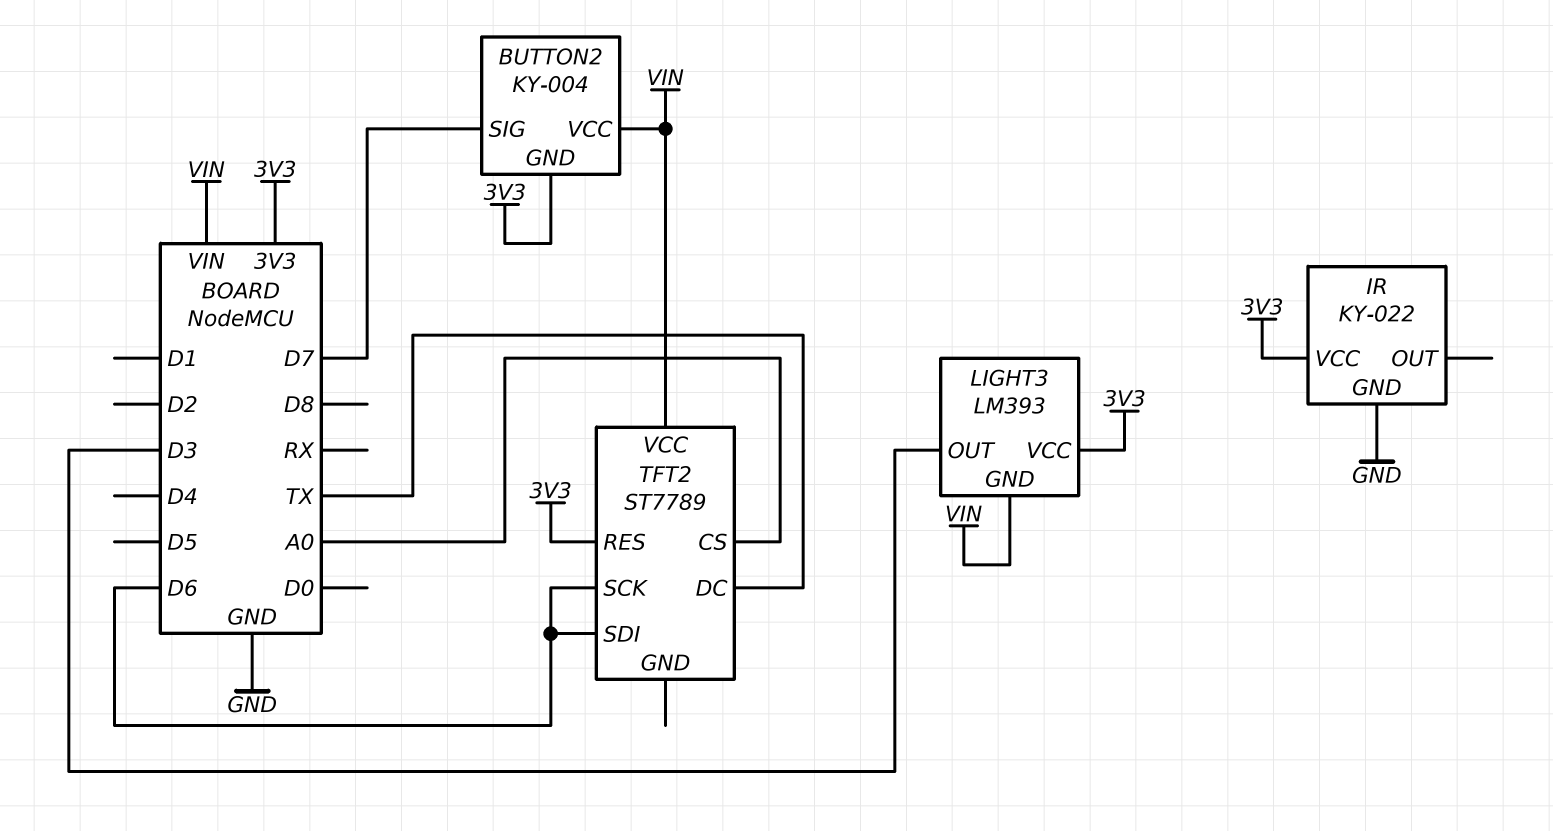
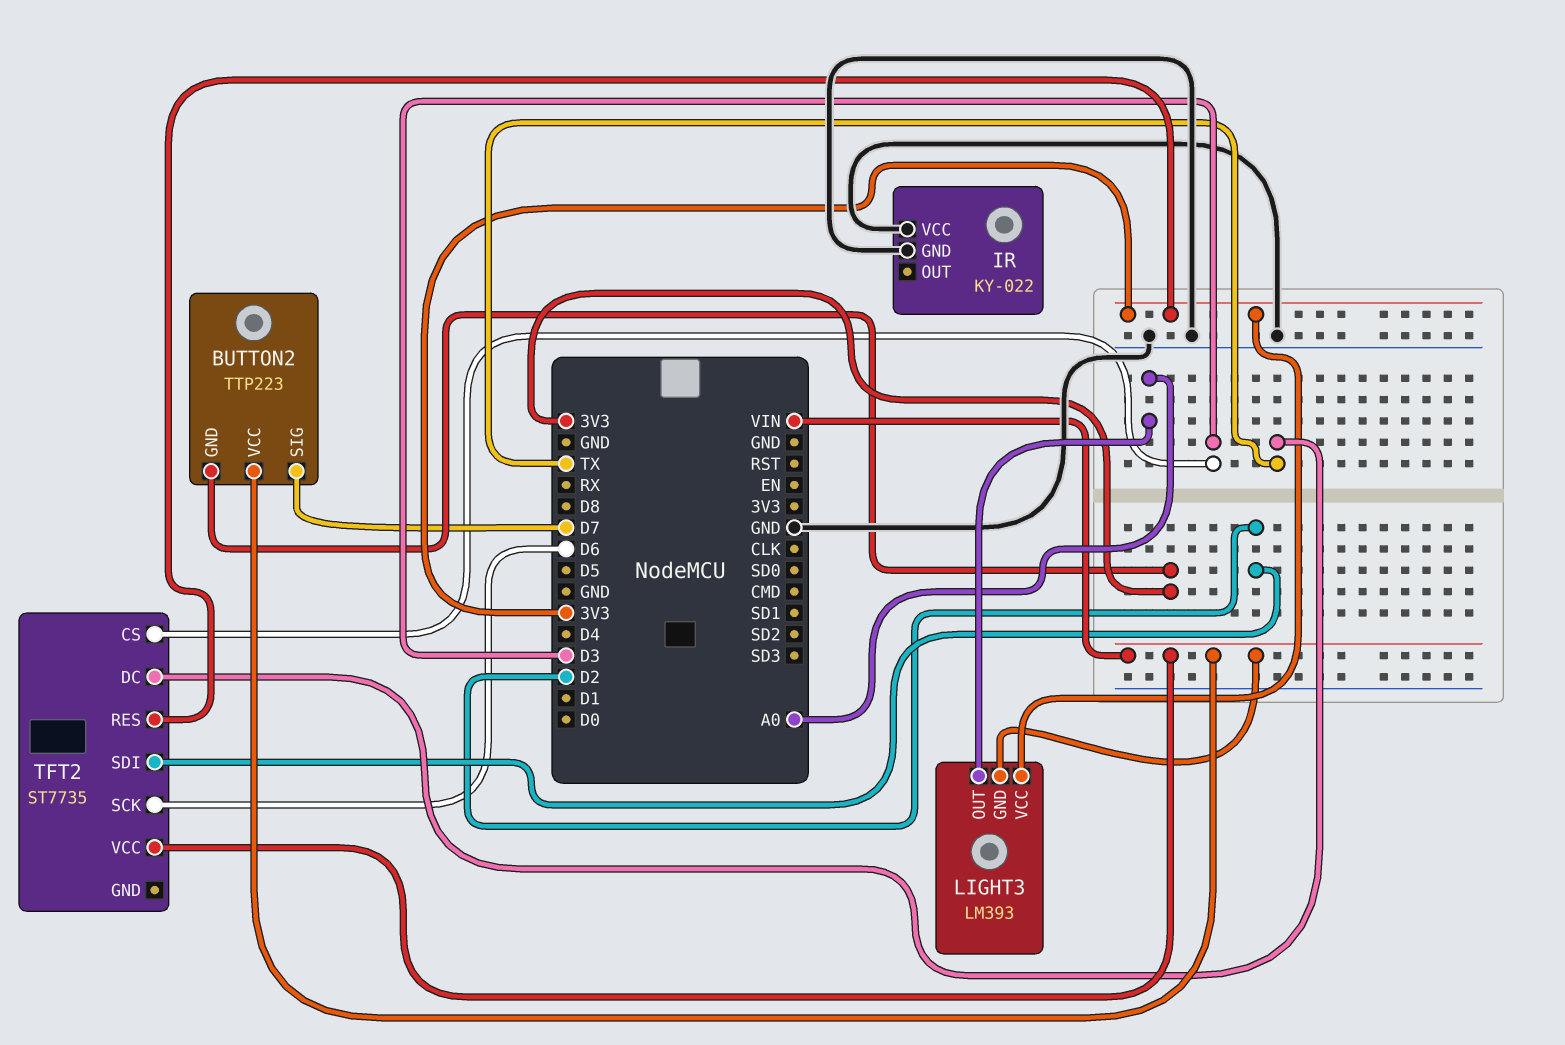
BUTTON2: KY-004 -> TTP223
IR pin VCC: 3V3 -> GND
LIGHT3 pin OUT: D3 -> A0
TFT2: ST7789 -> ST7735
TFT2 pin CS: A0 -> D3
TFT2 pin SDI: D6 -> D2

